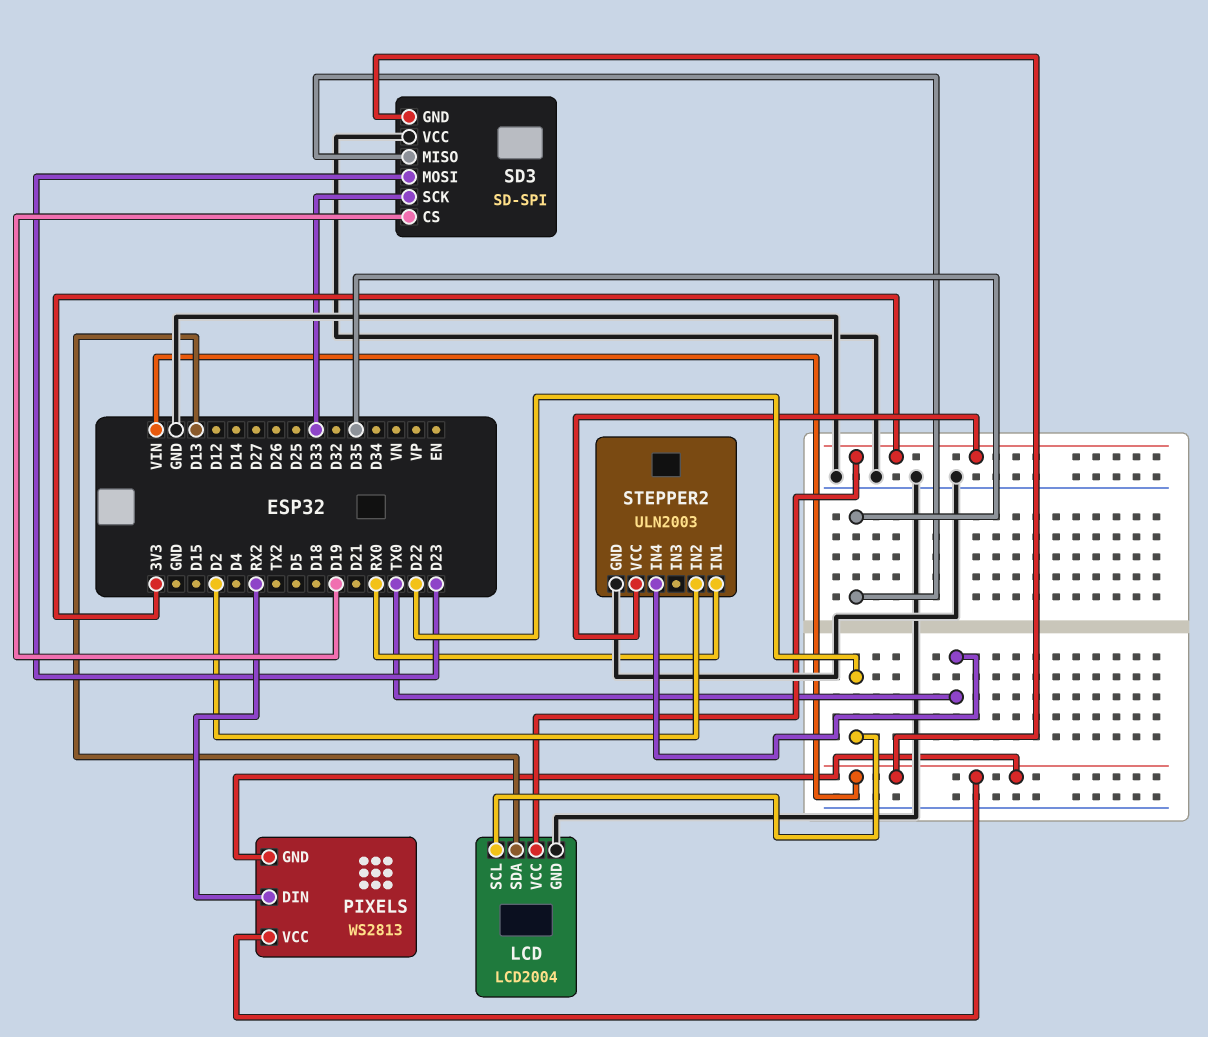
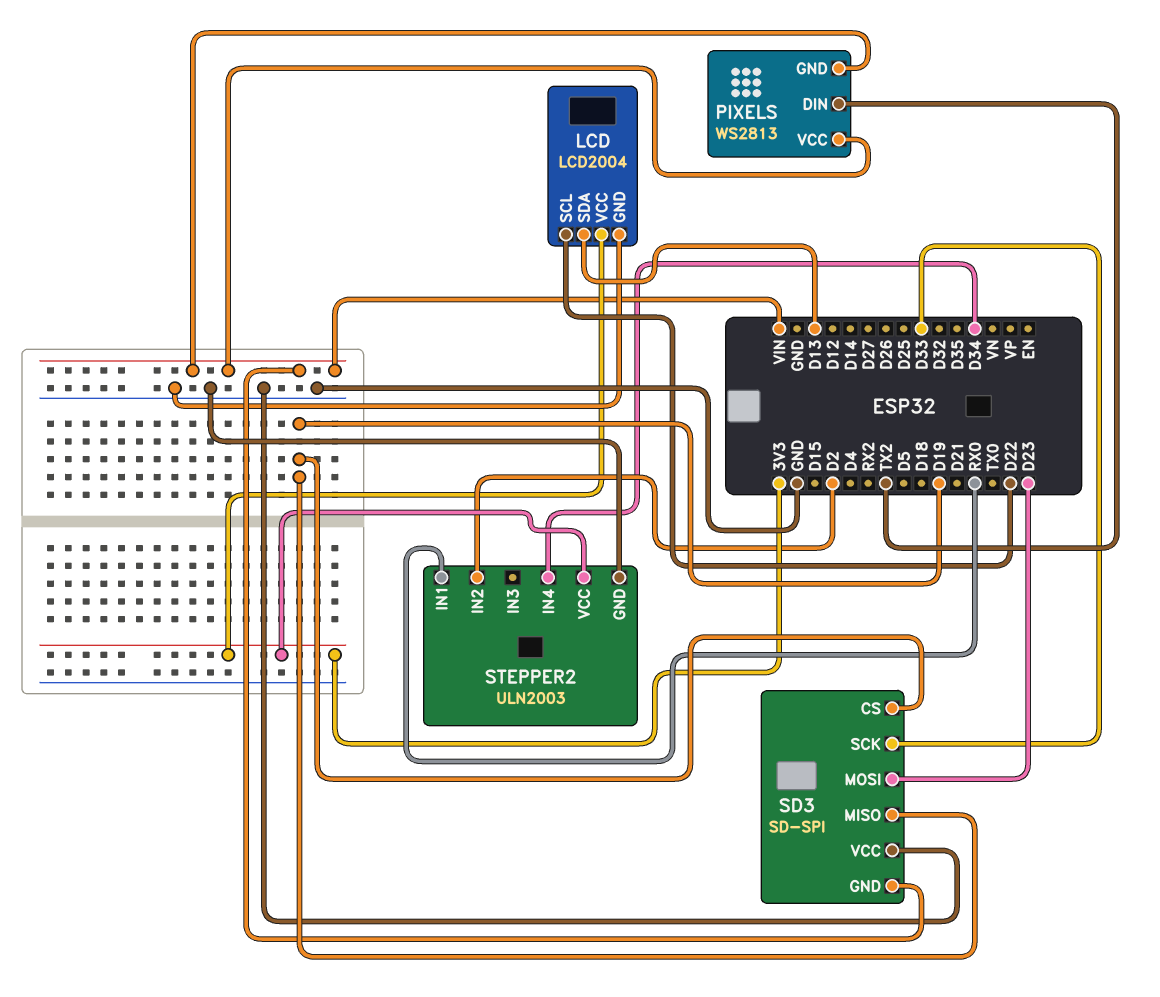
PIXELS pin DIN: RX2 -> TX2
SD3 pin MISO: D35 -> D19
STEPPER2 pin IN4: TX0 -> D34

